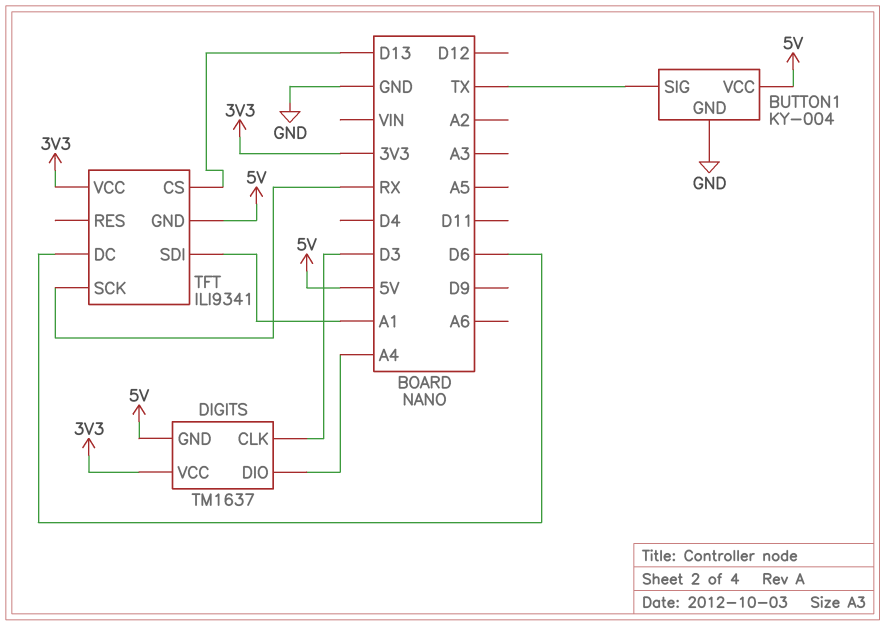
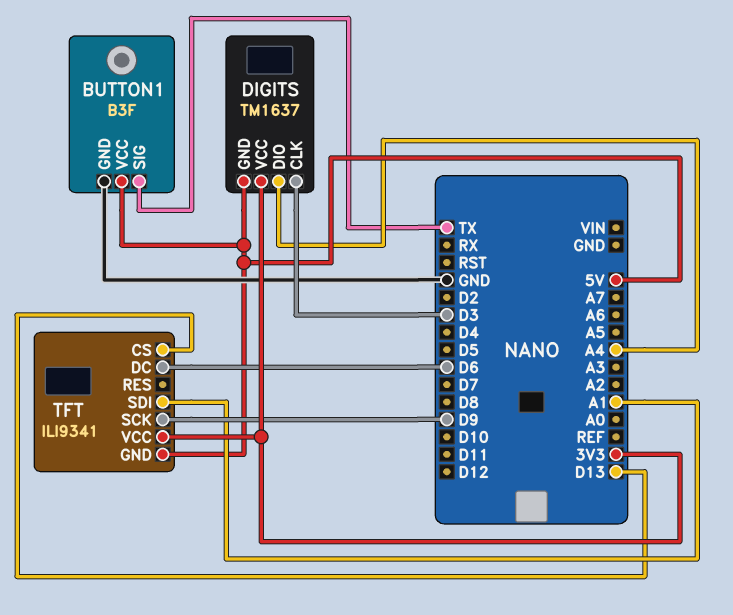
BUTTON1: KY-004 -> B3F
TFT pin SCK: RX -> D9

